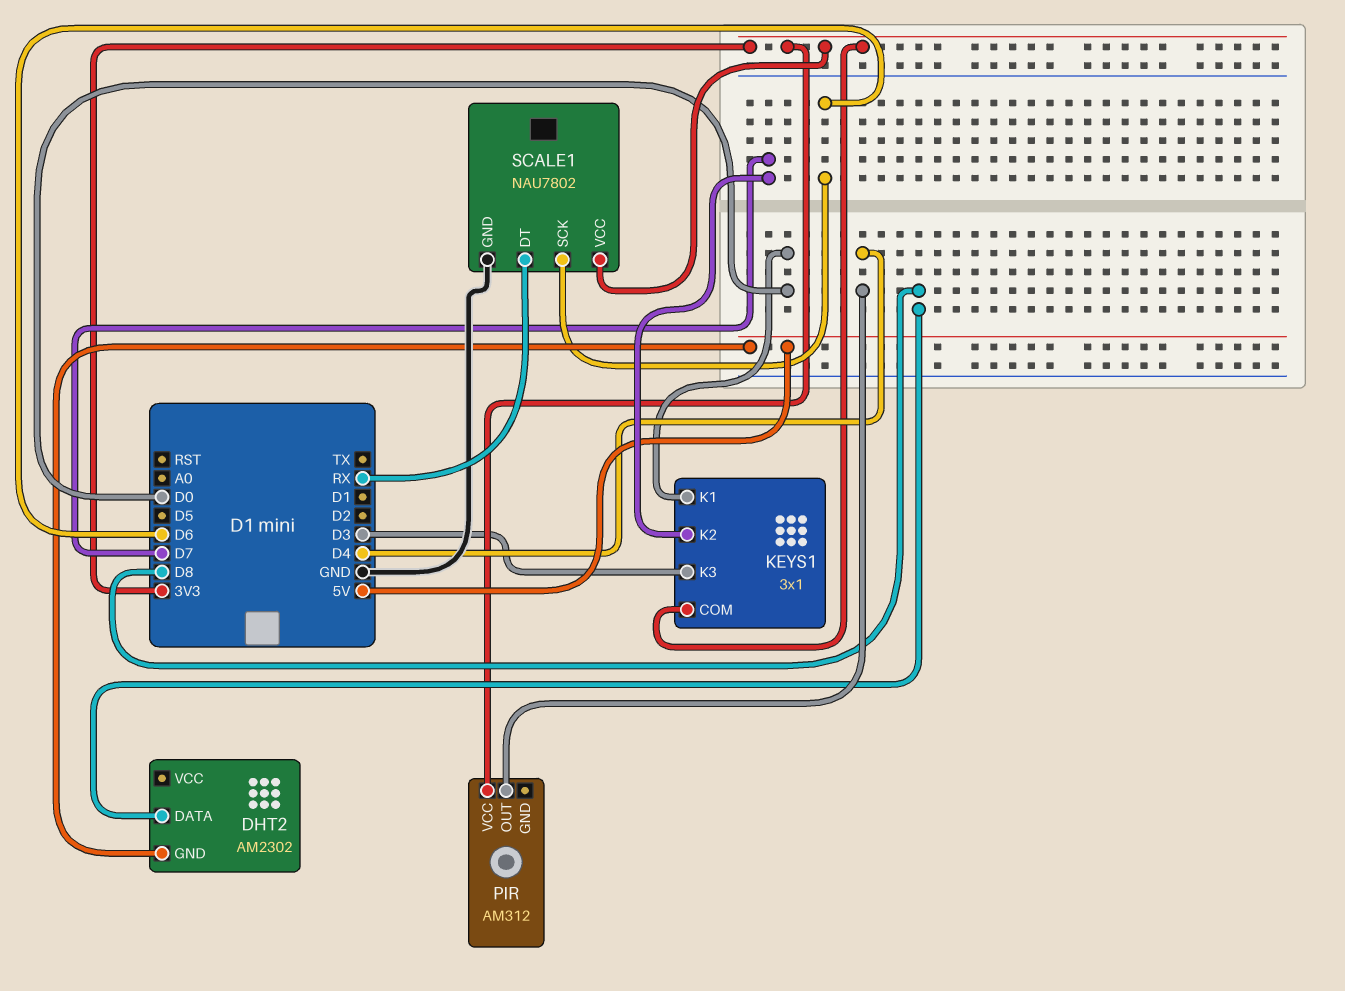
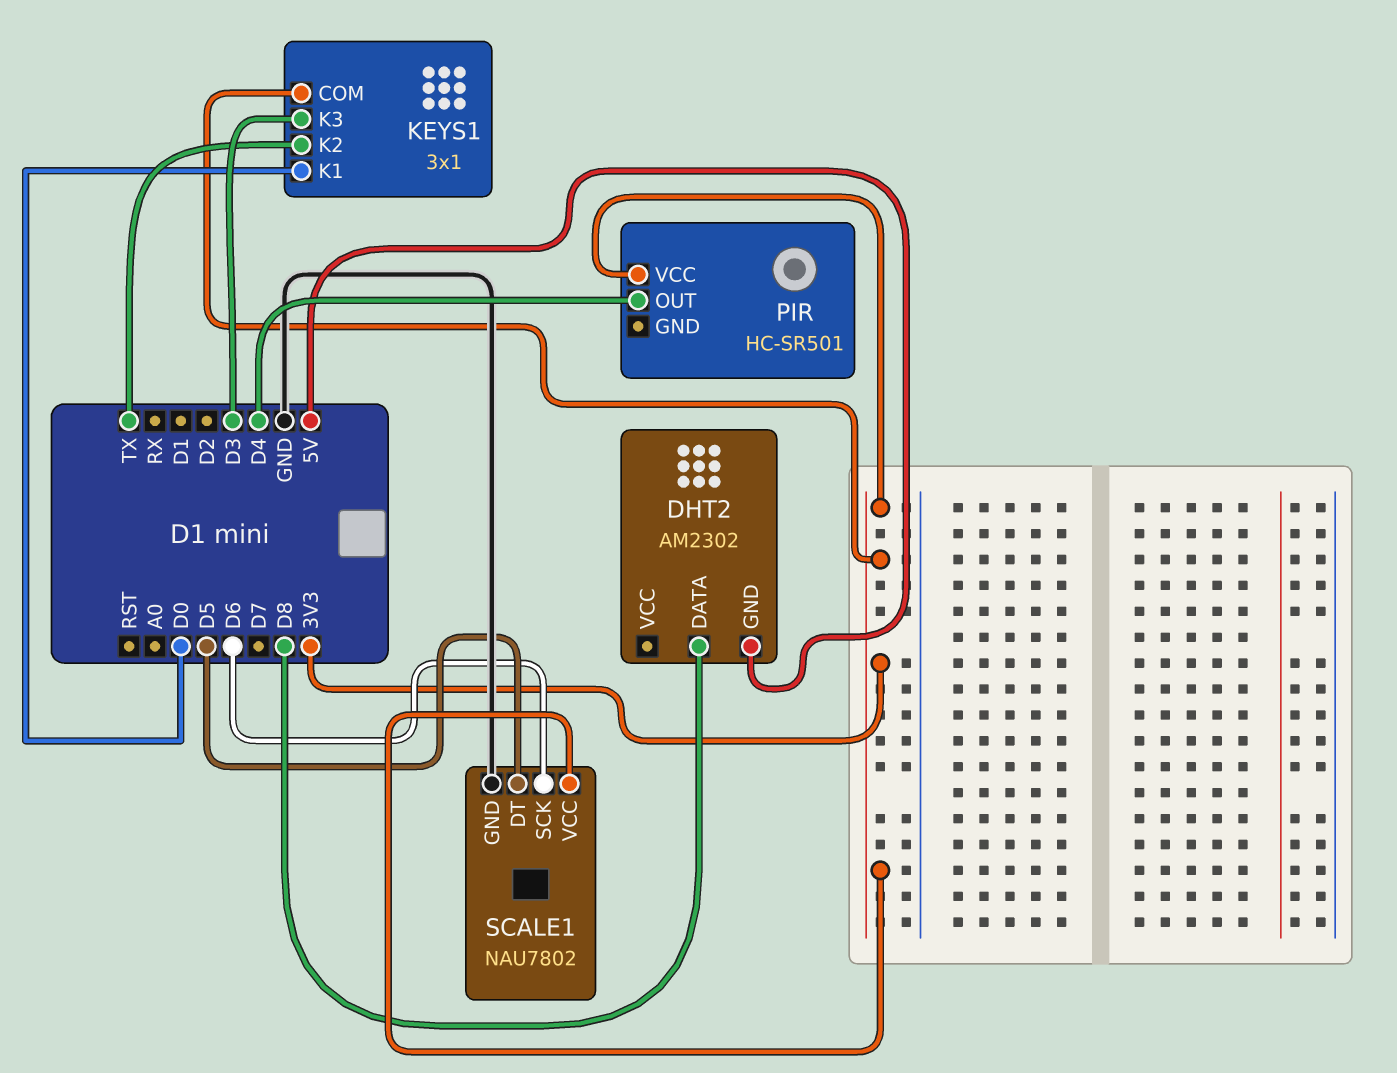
KEYS1 pin K2: D7 -> TX
PIR: AM312 -> HC-SR501
SCALE1 pin DT: RX -> D5

